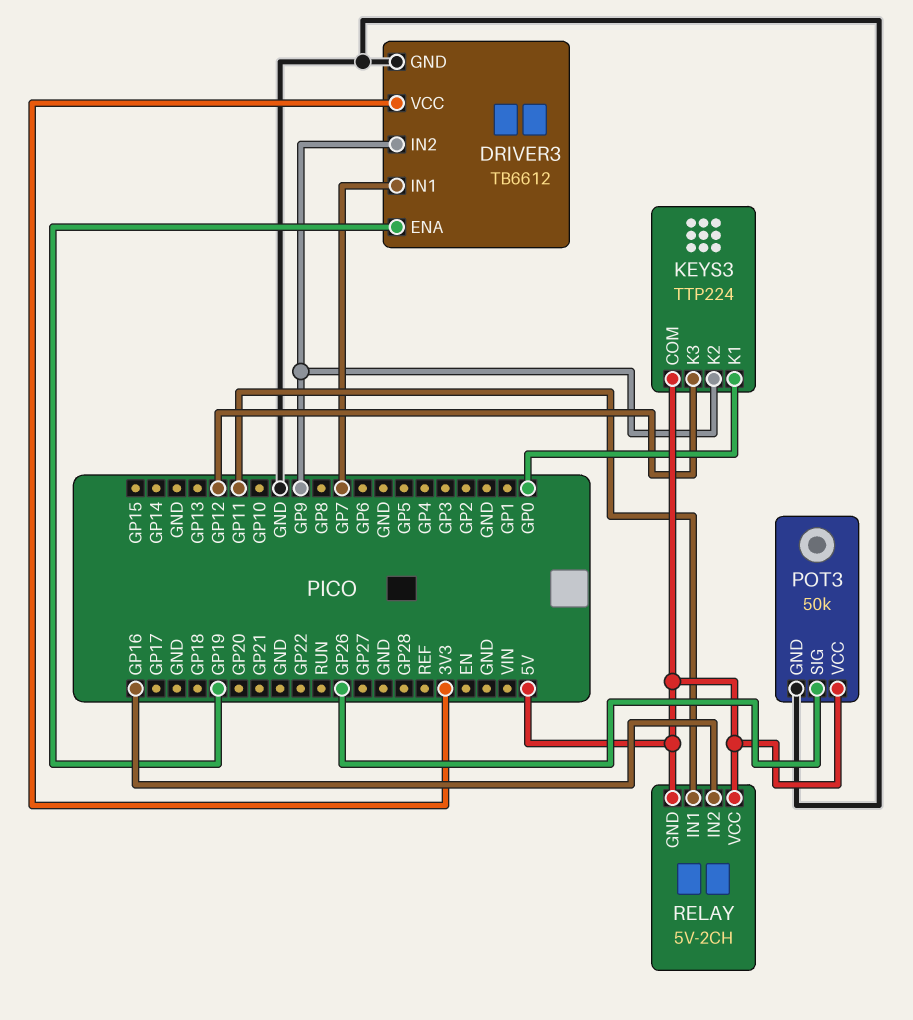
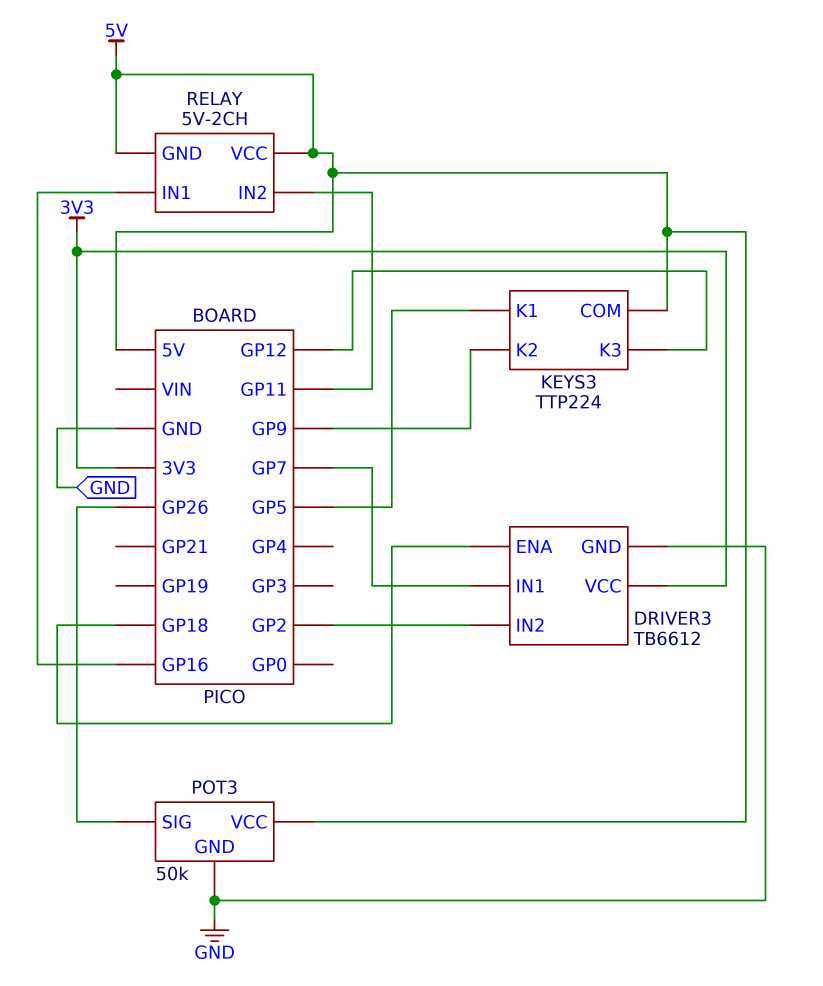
DRIVER3 pin ENA: GP19 -> GP18
DRIVER3 pin IN2: GP9 -> GP2
KEYS3 pin K1: GP0 -> GP5
RELAY pin IN1: GP11 -> GP16
RELAY pin IN2: GP16 -> GP11

